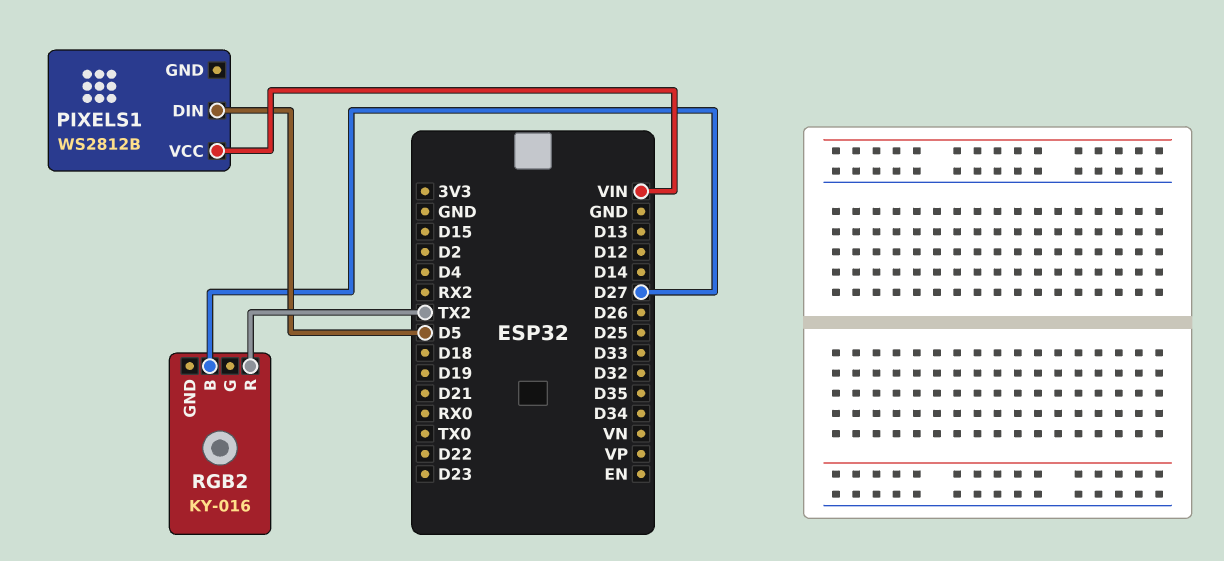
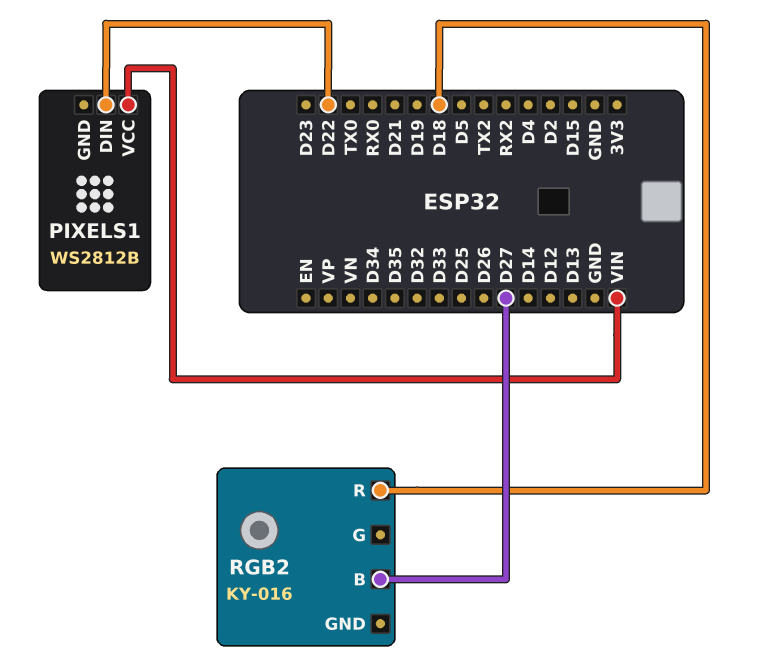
PIXELS1 pin DIN: D5 -> D22
RGB2 pin R: TX2 -> D18

